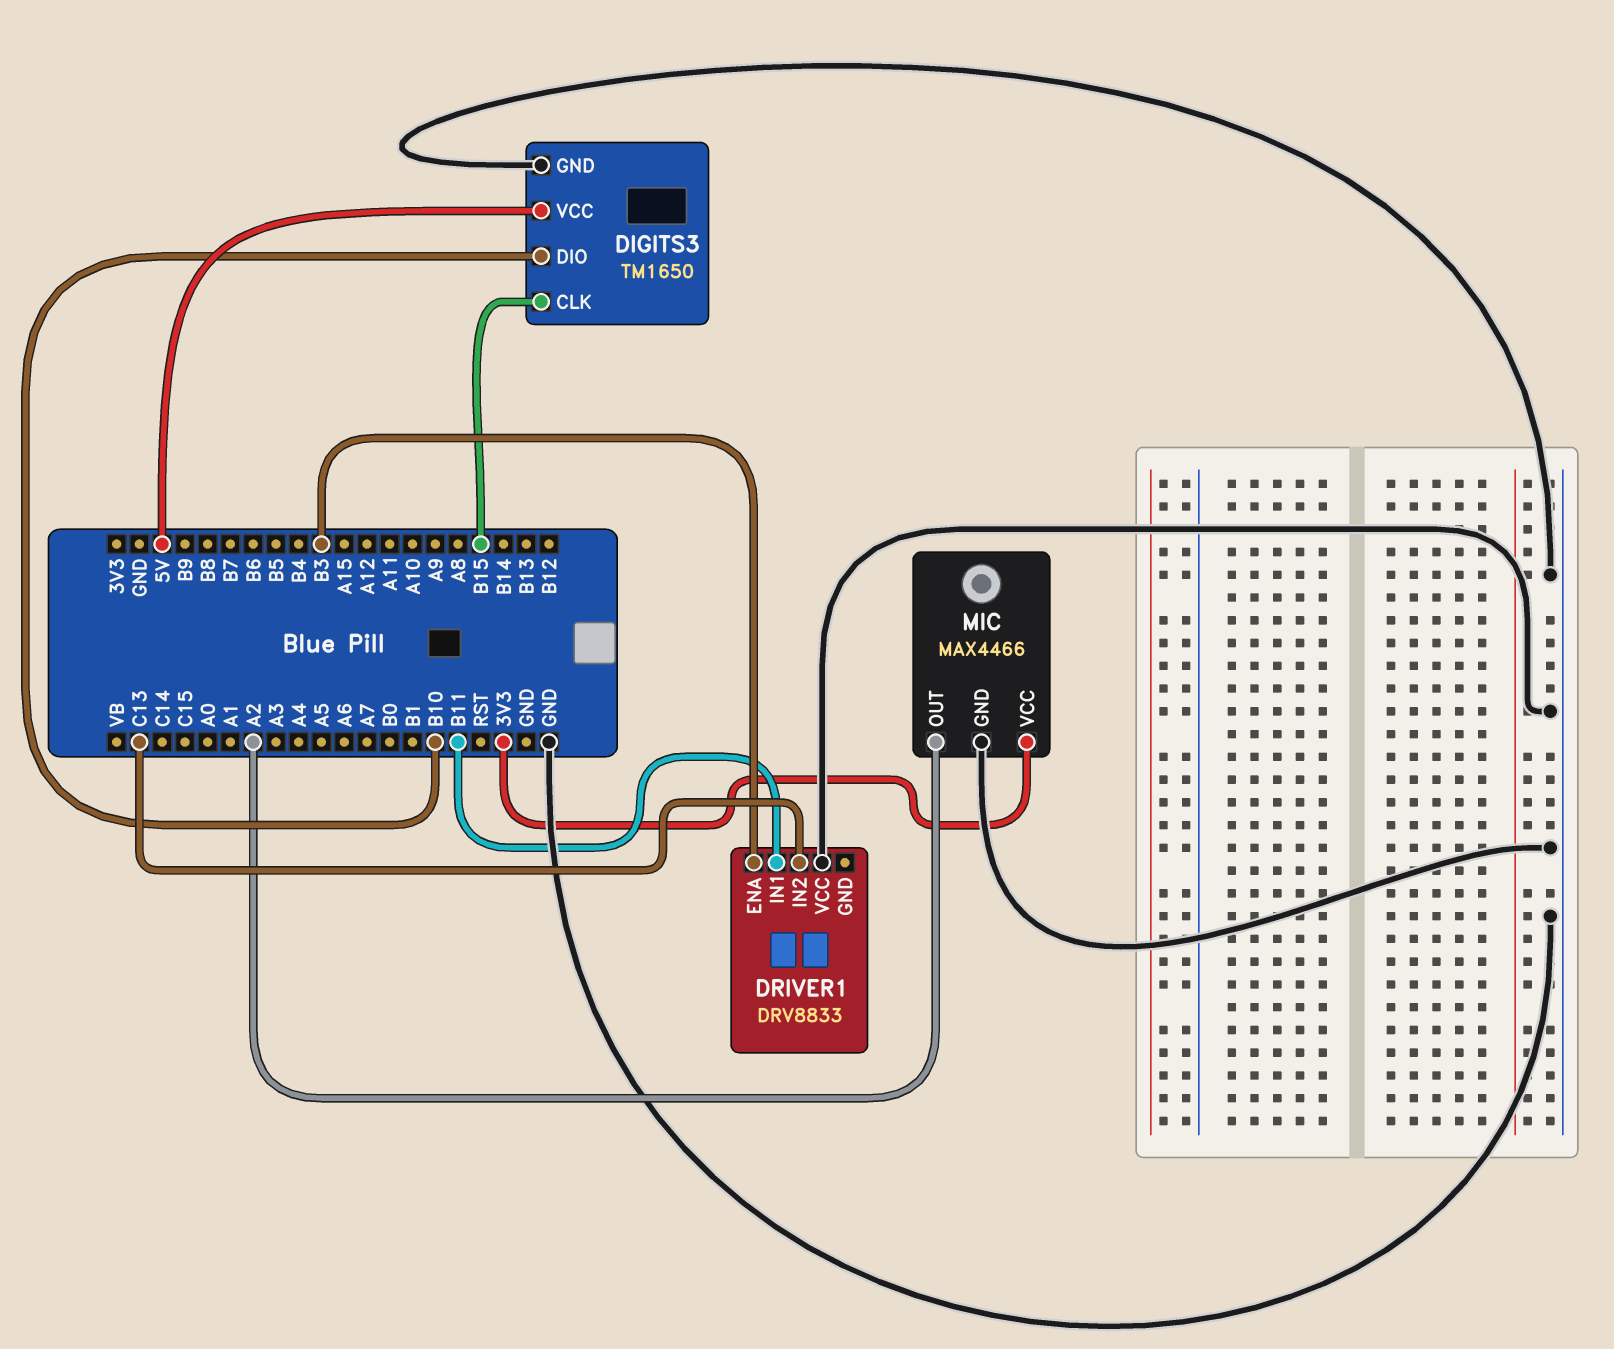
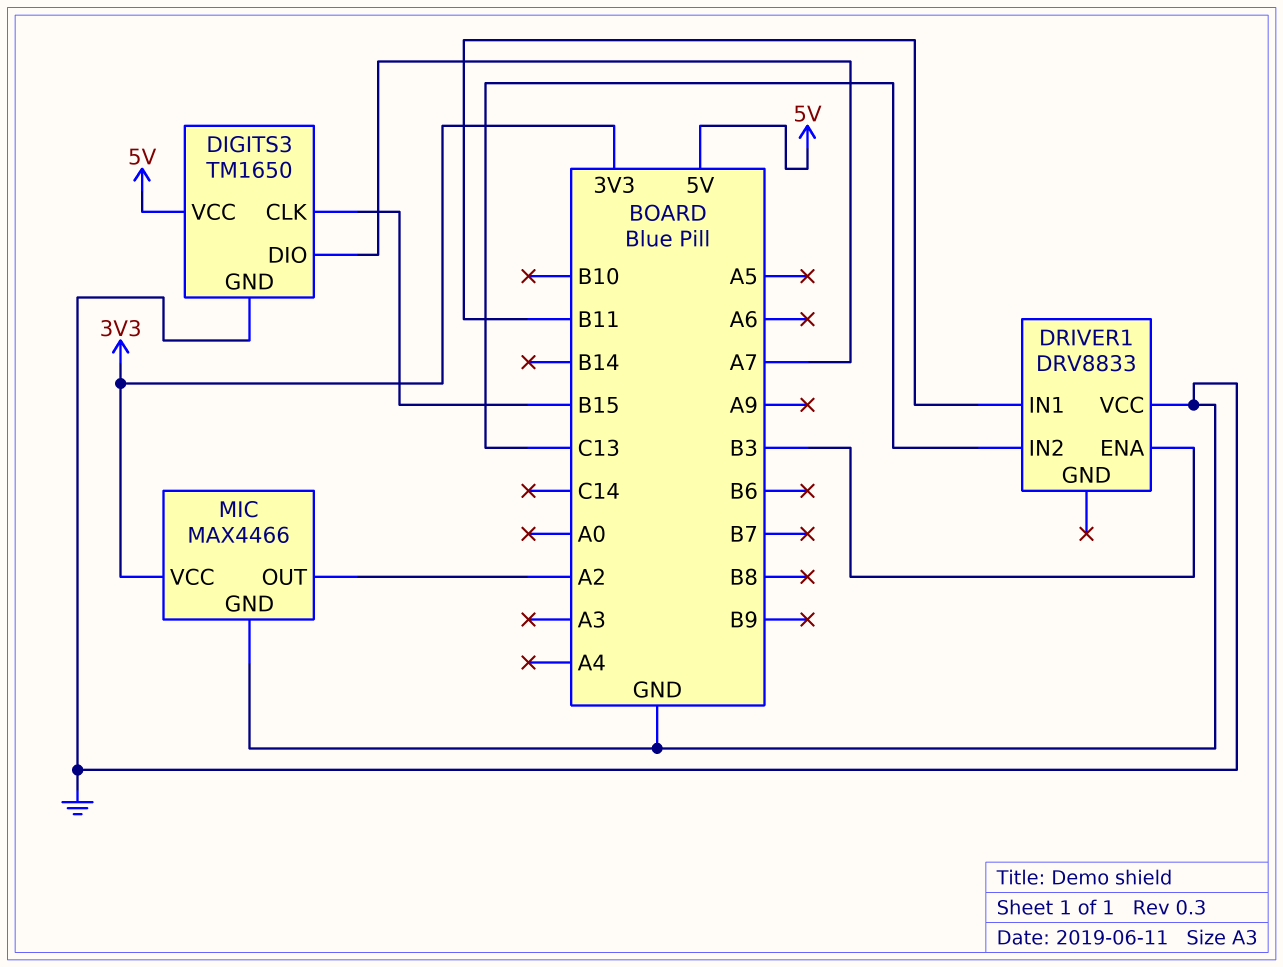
DIGITS3 pin DIO: B10 -> A7

